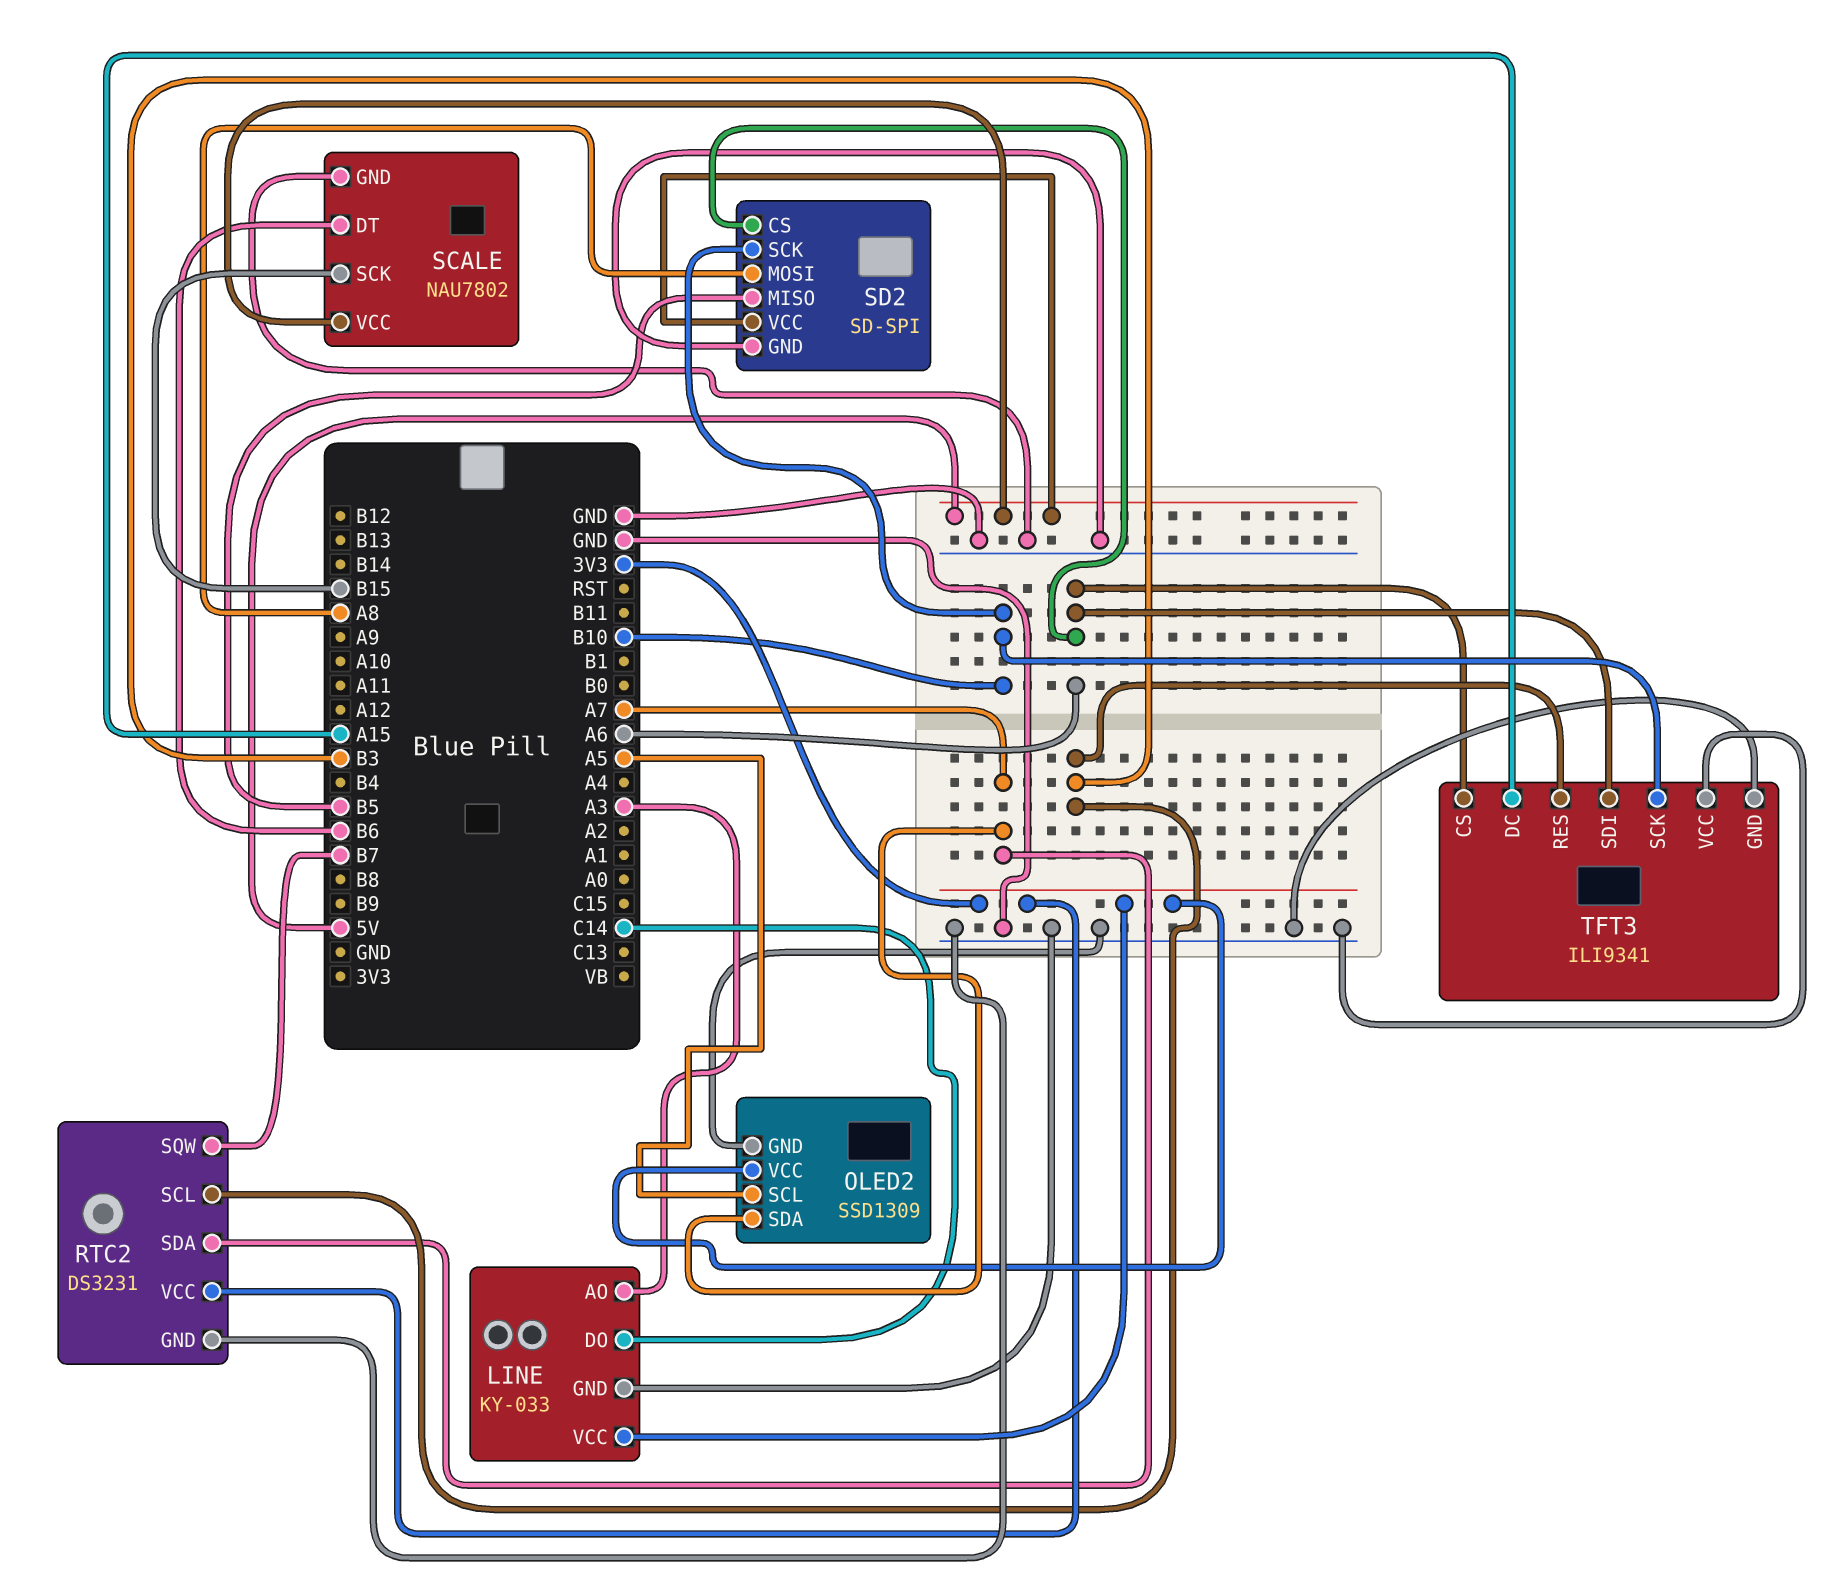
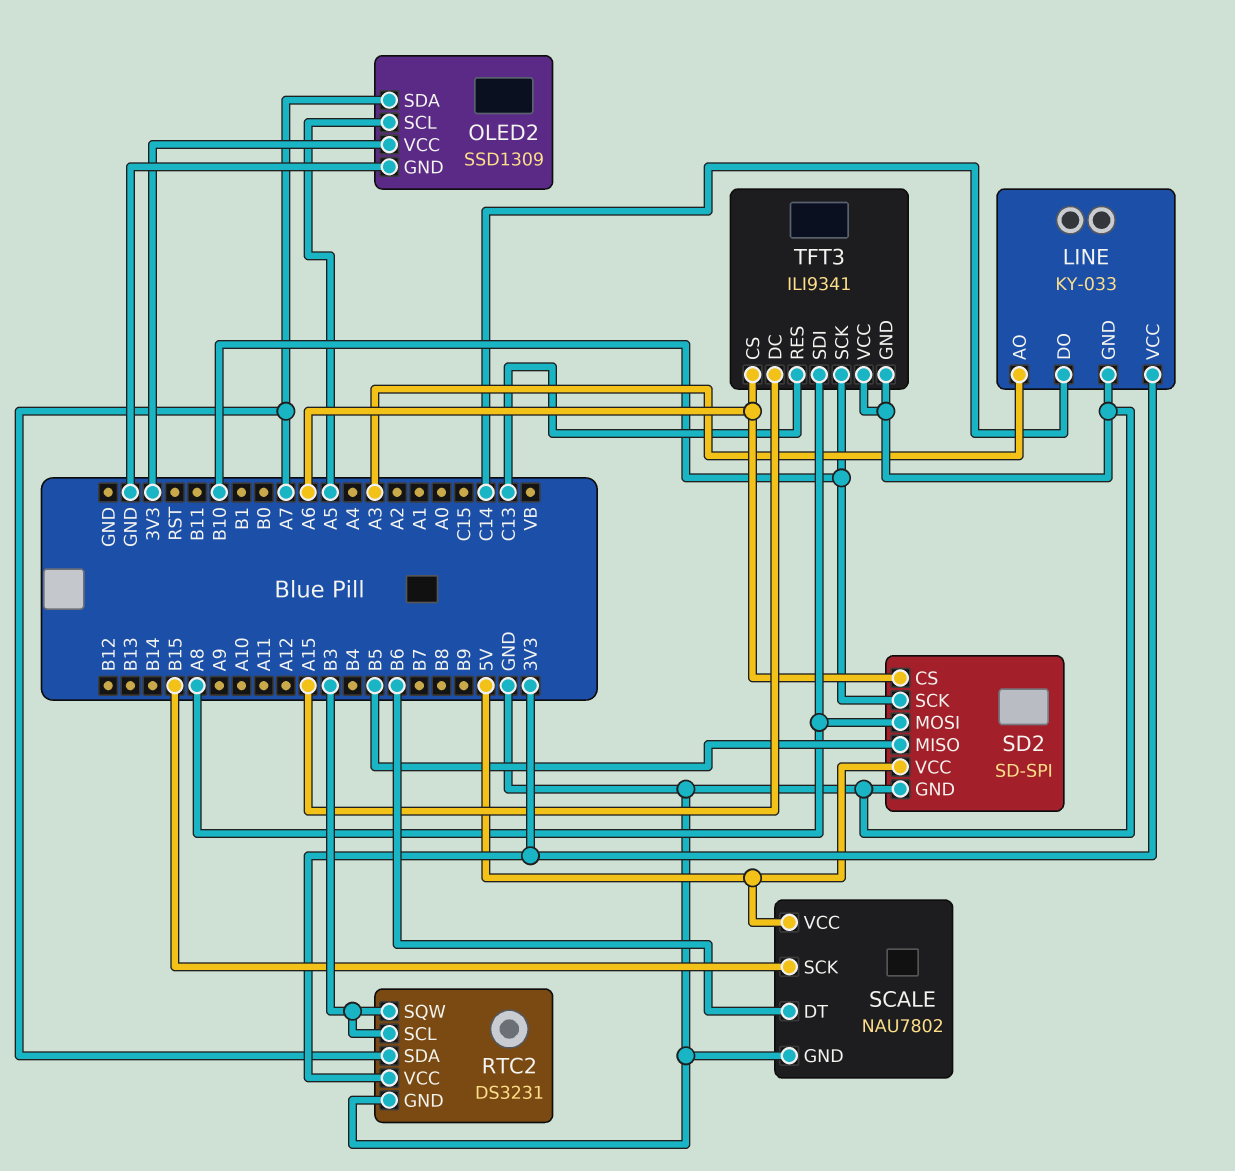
RTC2 pin SQW: B7 -> B3
TFT3 pin RES: B3 -> C13
TFT3 pin SDI: A6 -> A8

